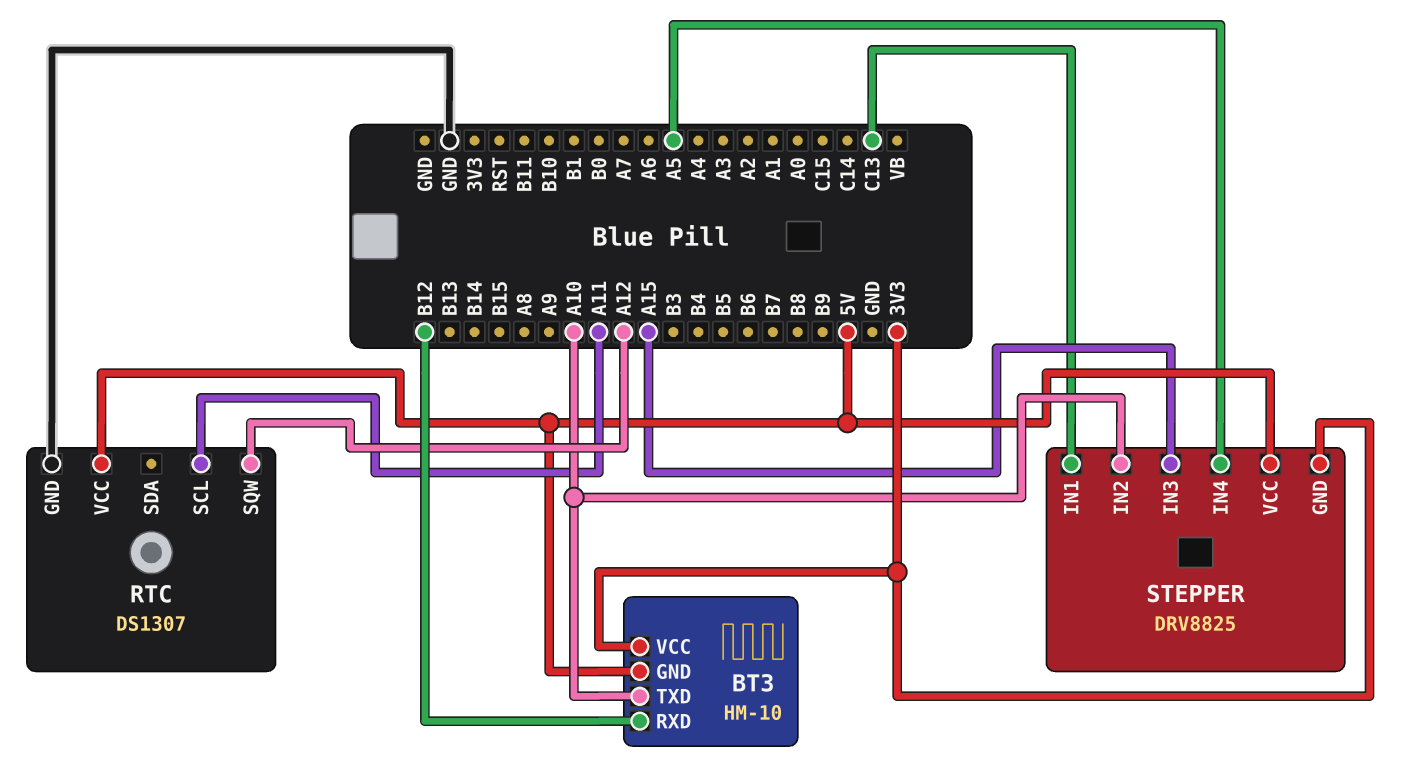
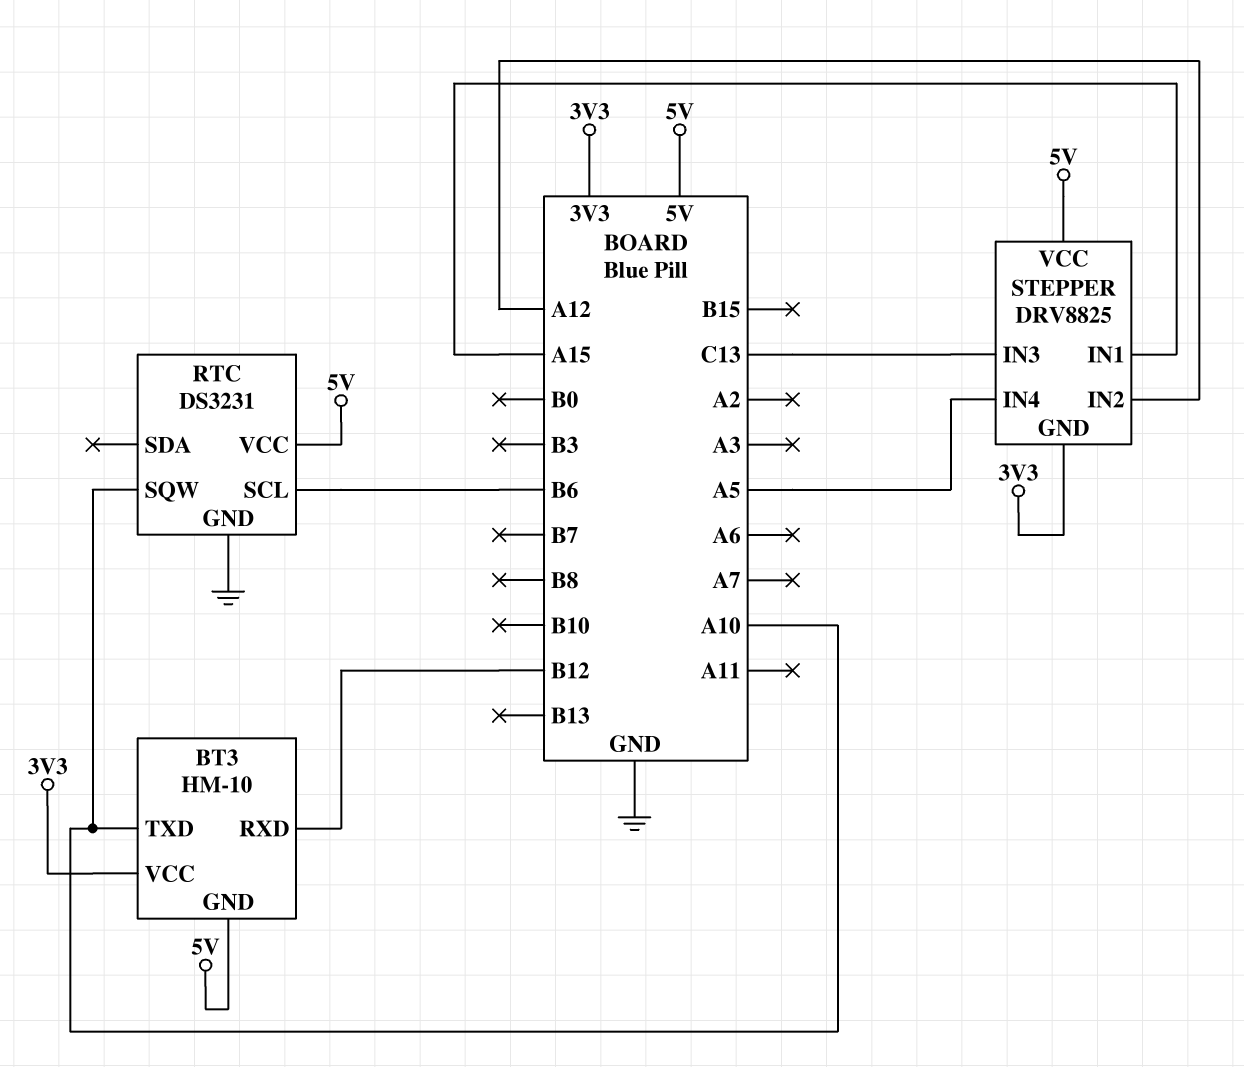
RTC: DS1307 -> DS3231
RTC pin SCL: A11 -> B6
RTC pin SQW: A12 -> A10
STEPPER pin IN1: C13 -> A15
STEPPER pin IN2: A10 -> A12
STEPPER pin IN3: A15 -> C13

